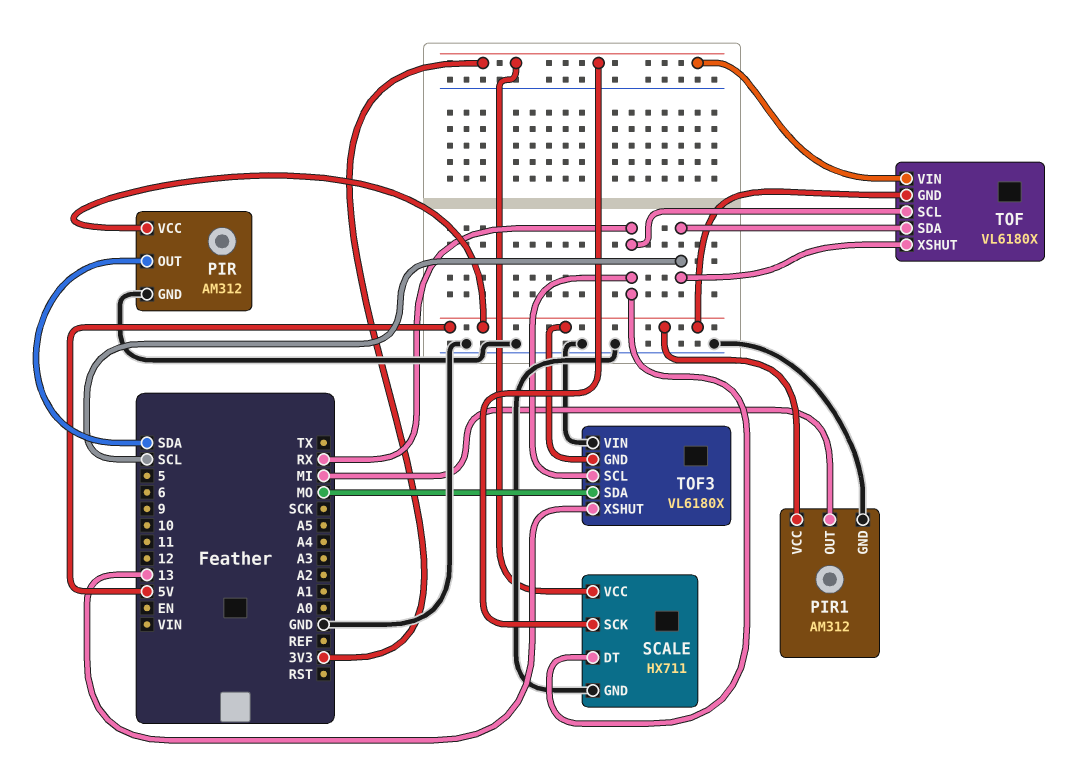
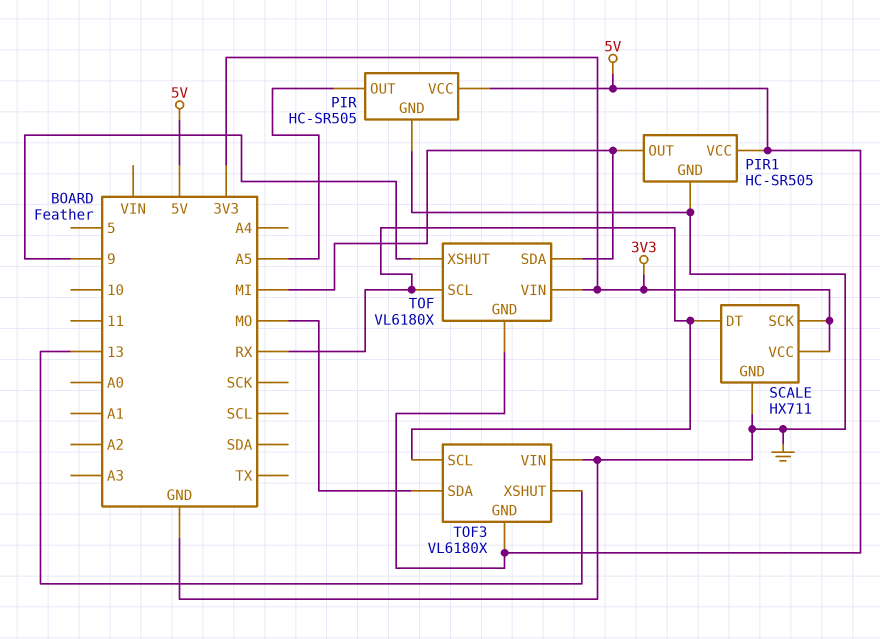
PIR: AM312 -> HC-SR505
PIR pin OUT: SDA -> A5
PIR1: AM312 -> HC-SR505
TOF pin SDA: SCL -> MI
TOF pin XSHUT: SCL -> 9

